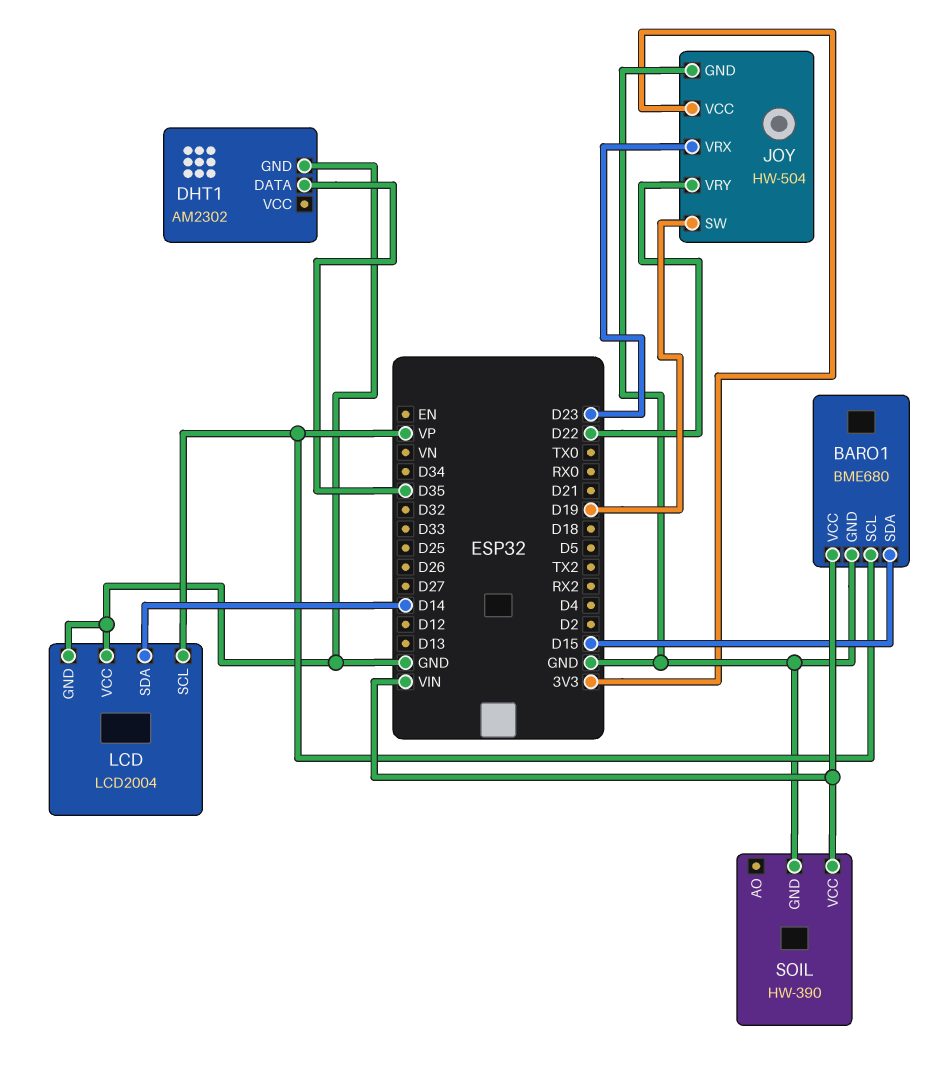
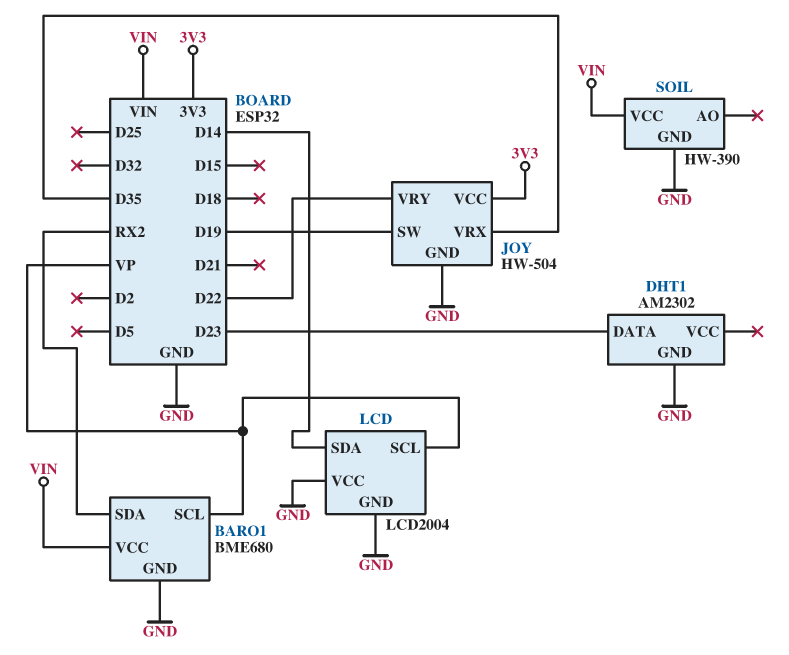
BARO1 pin SDA: D15 -> RX2
DHT1 pin DATA: D35 -> D23
JOY pin VRX: D23 -> D35

